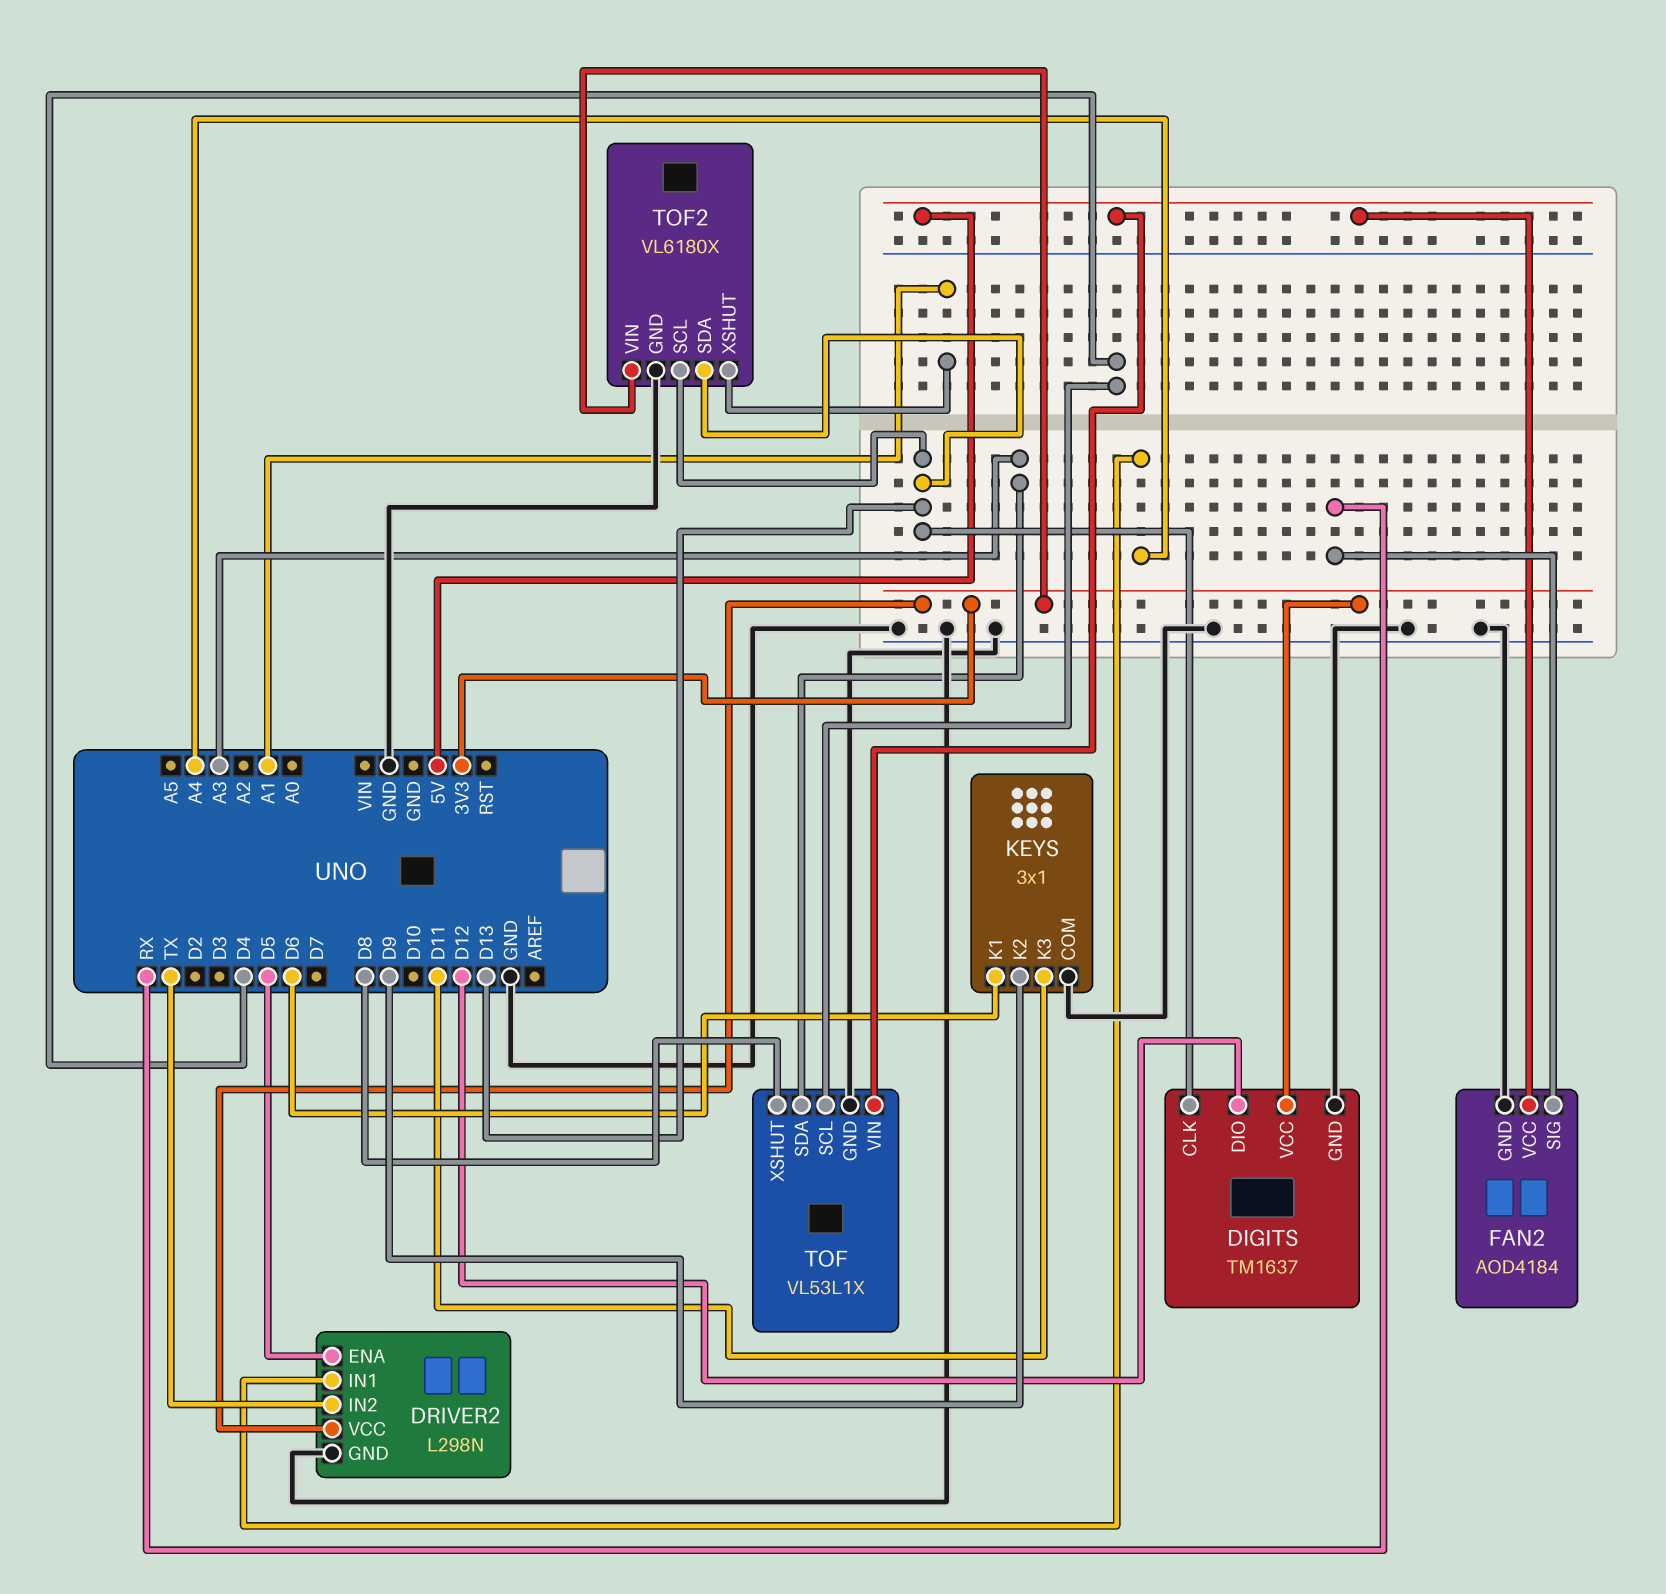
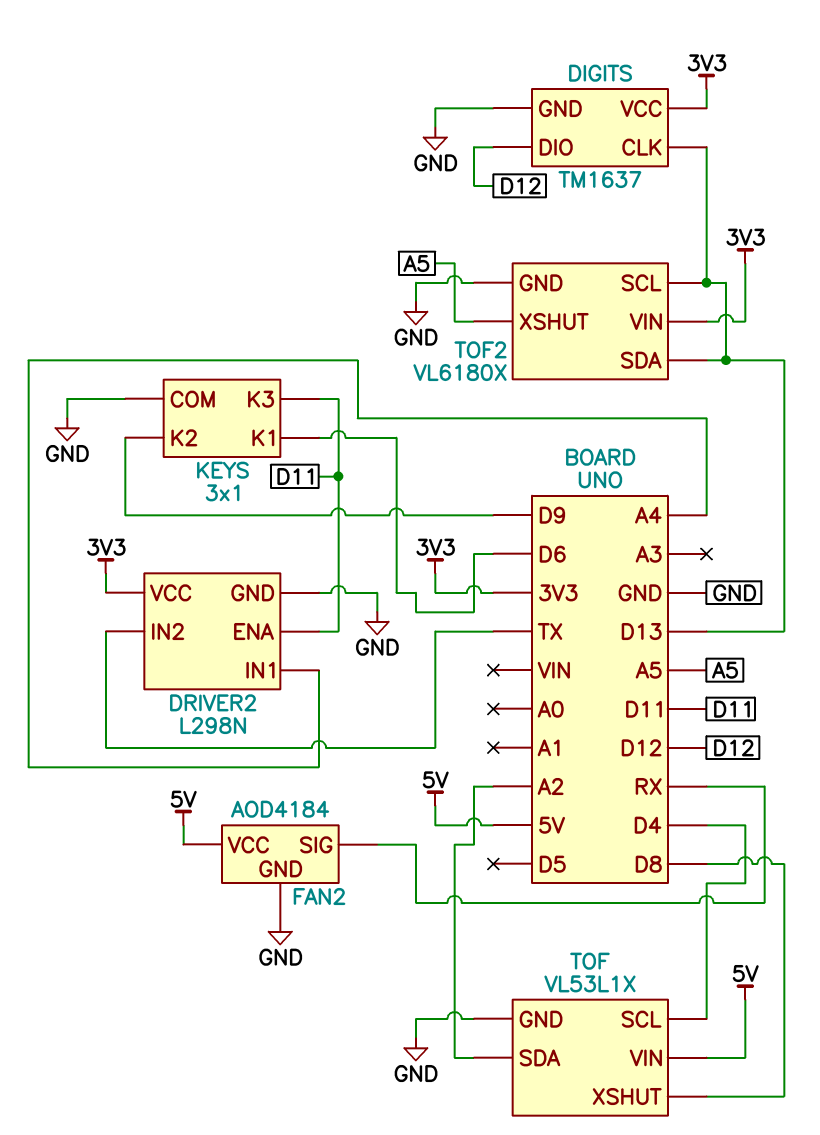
DRIVER2 pin ENA: D5 -> D11
TOF pin SDA: A3 -> A2
TOF2 pin XSHUT: A1 -> A5

